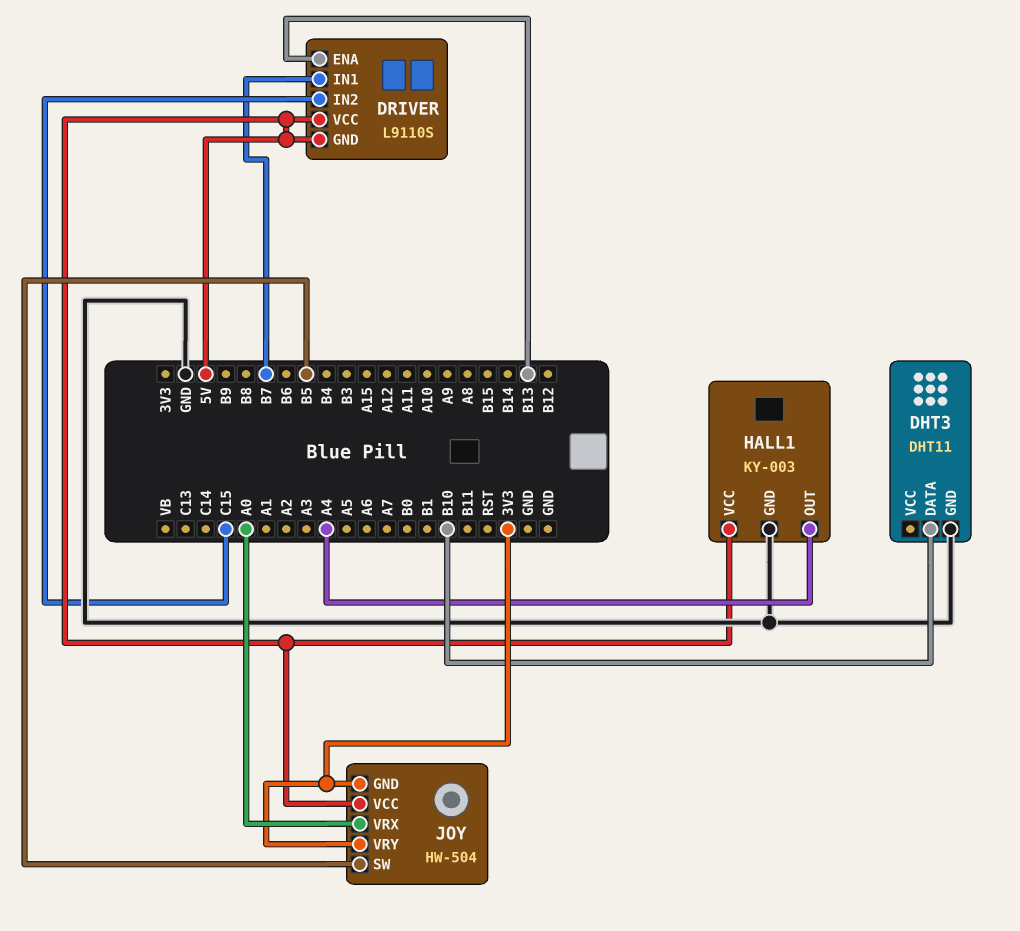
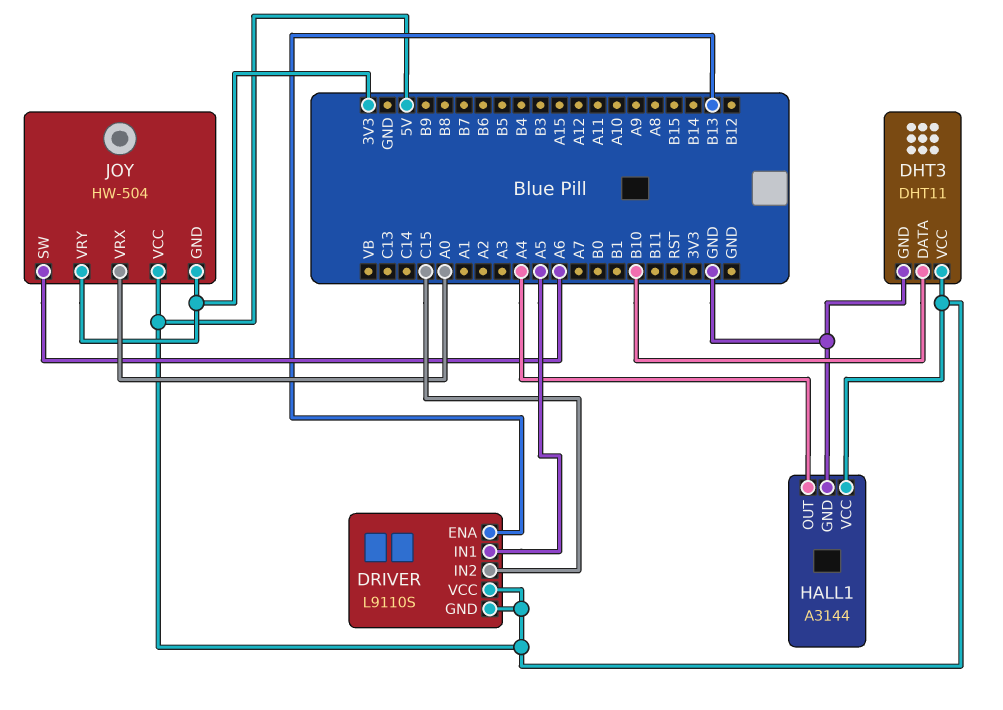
DHT3 pin VCC: none -> 5V
DRIVER pin IN1: B7 -> A5
HALL1: KY-003 -> A3144
JOY pin SW: B5 -> A6

